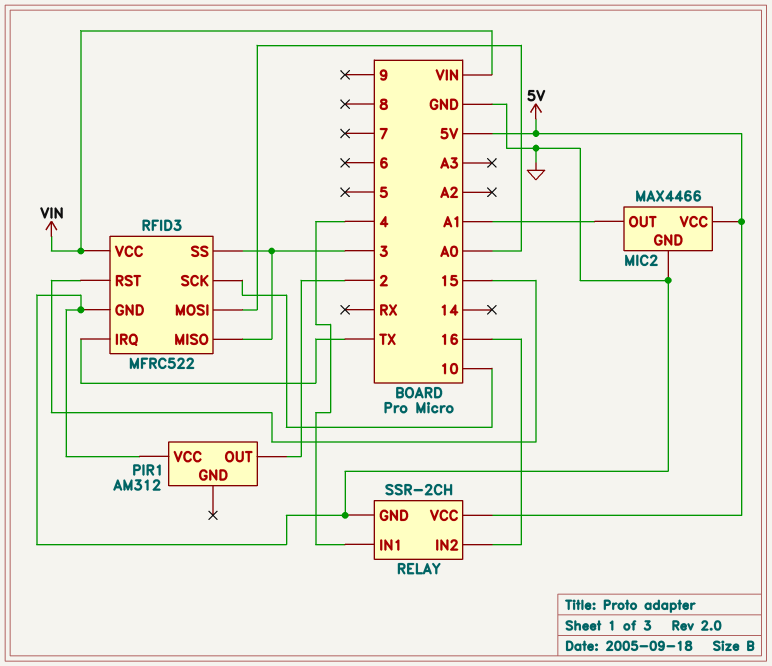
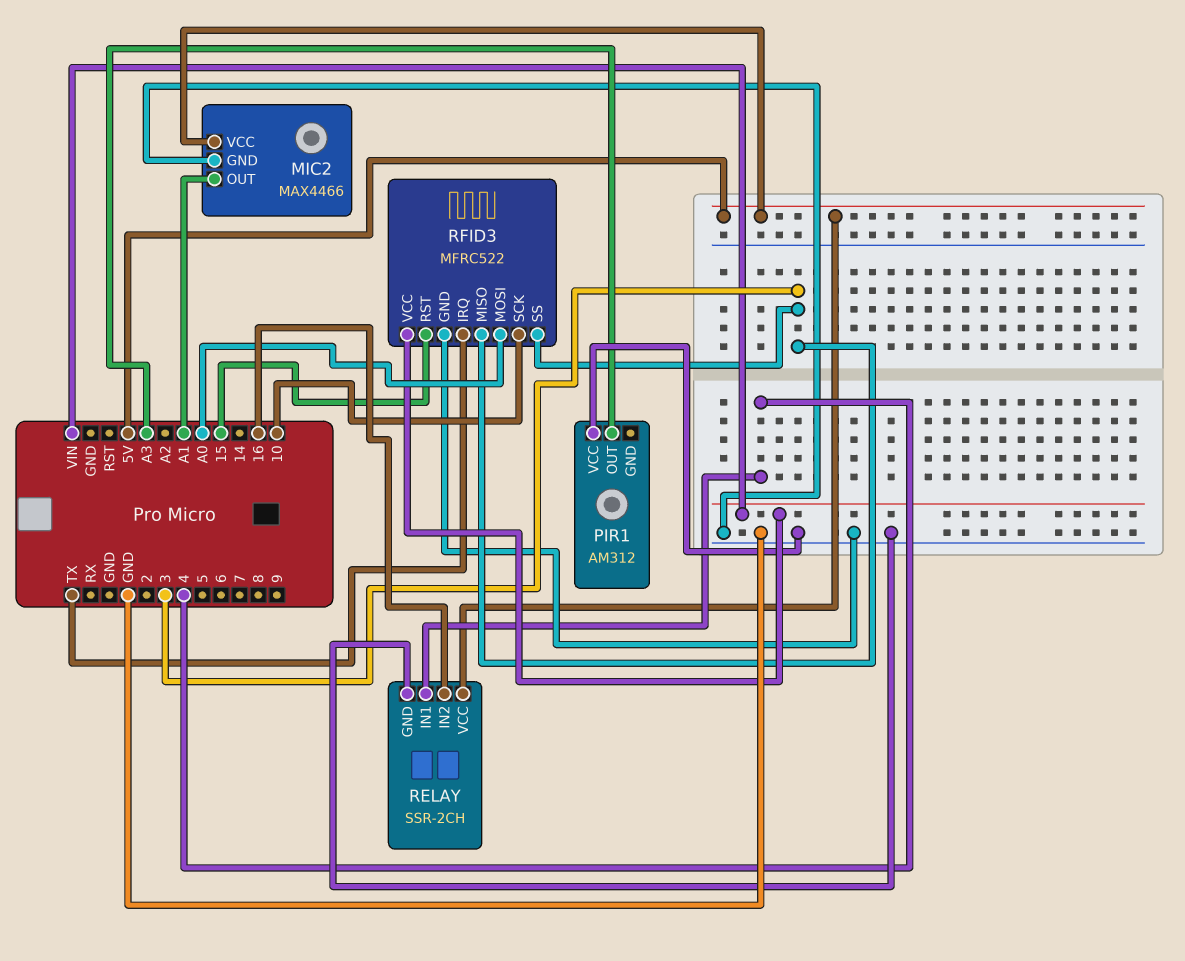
PIR1 pin OUT: 2 -> A3

